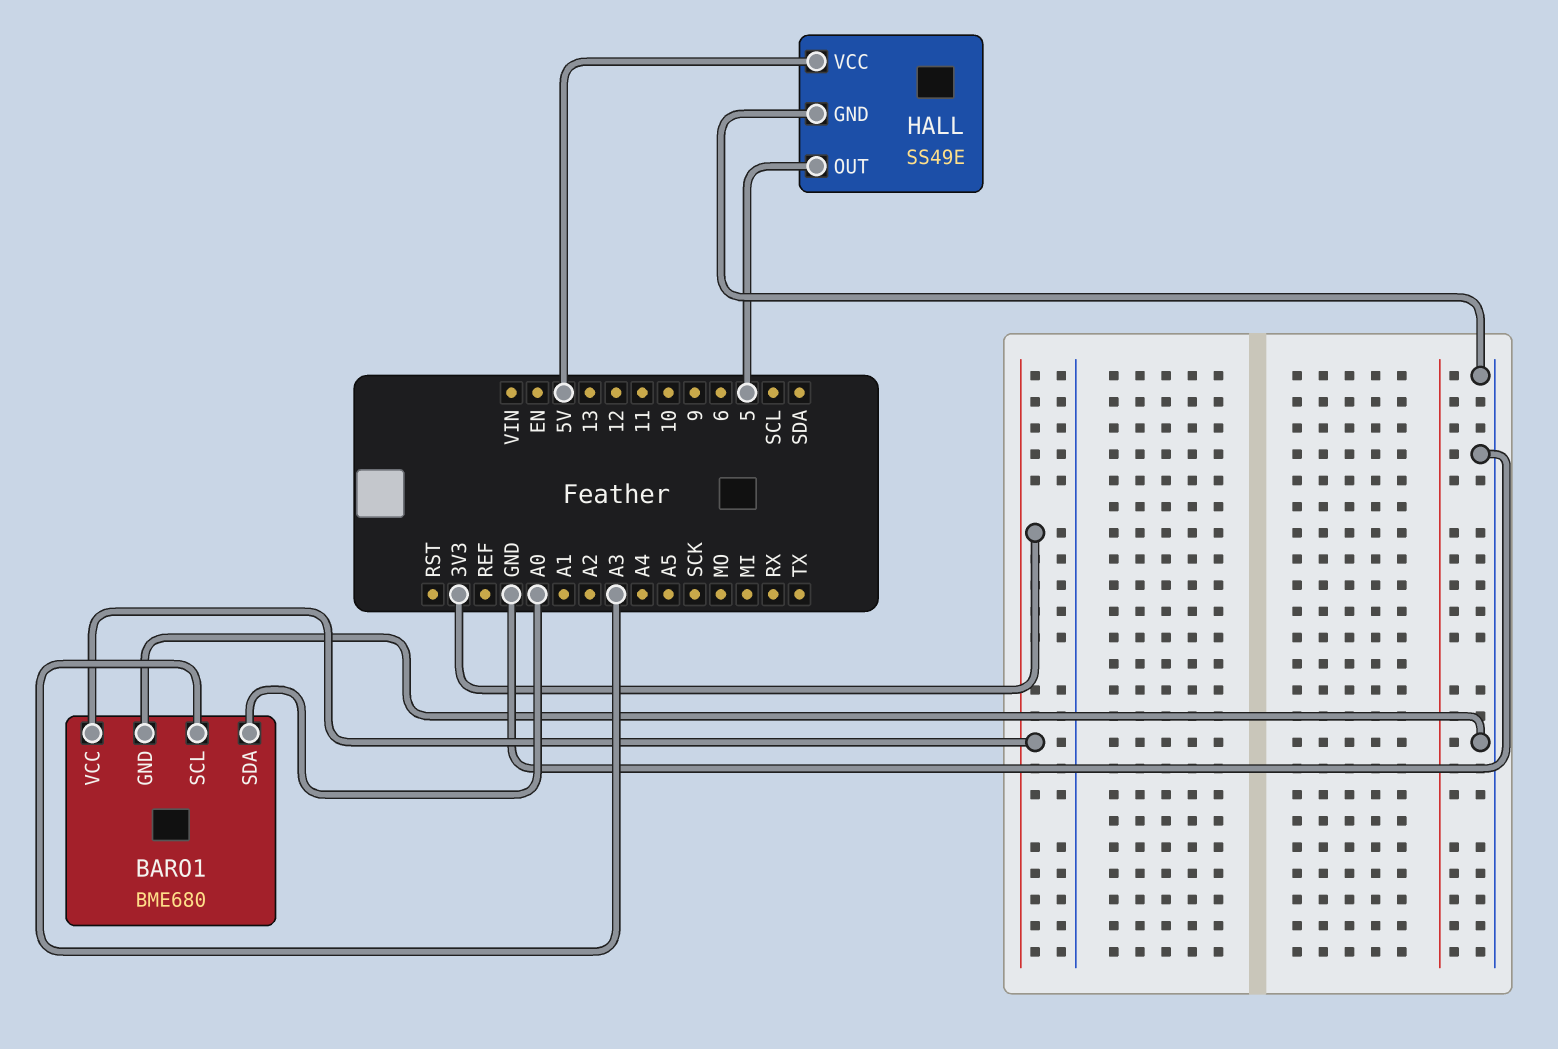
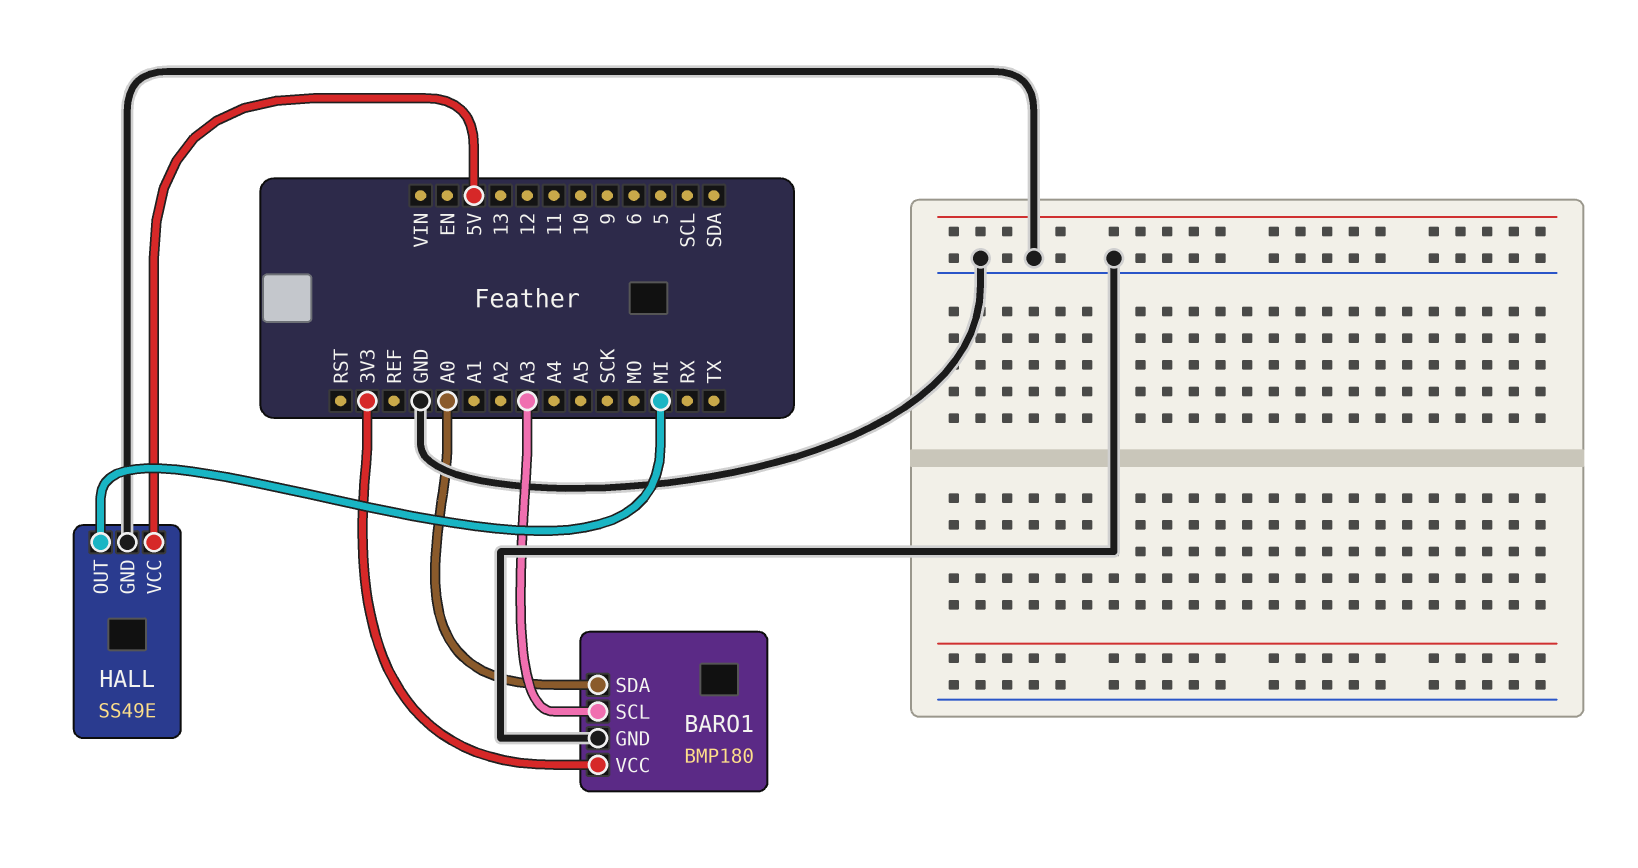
BARO1: BME680 -> BMP180
HALL pin OUT: 5 -> MI

